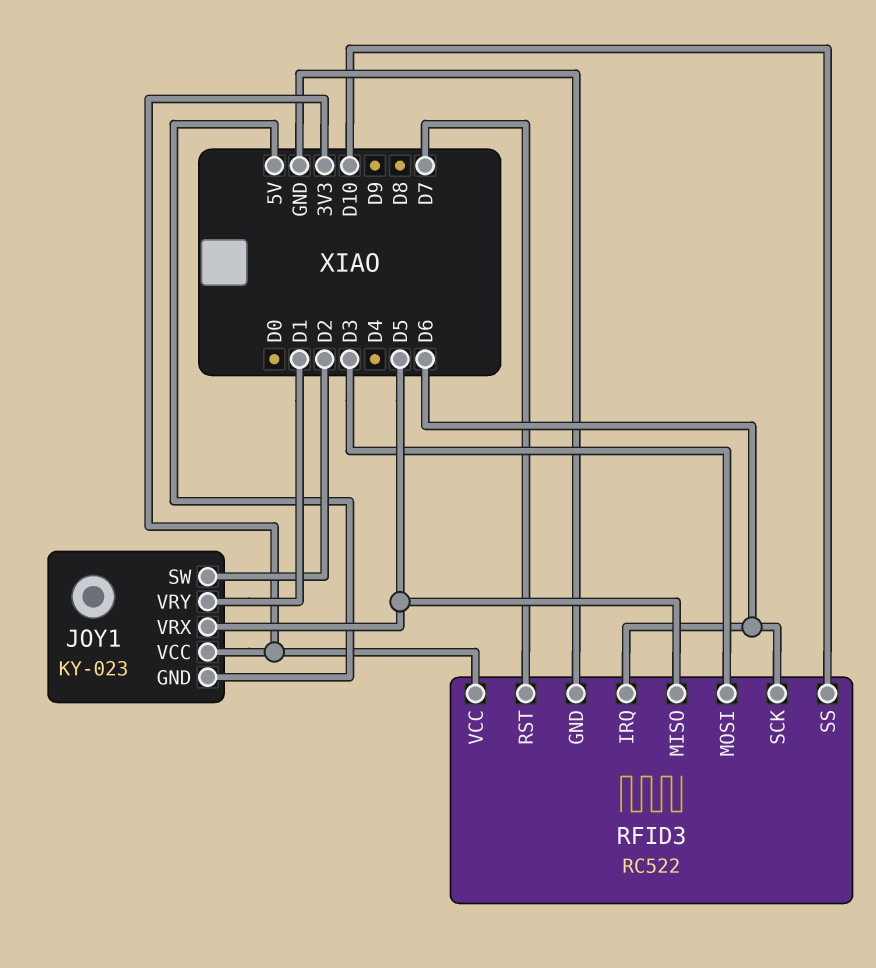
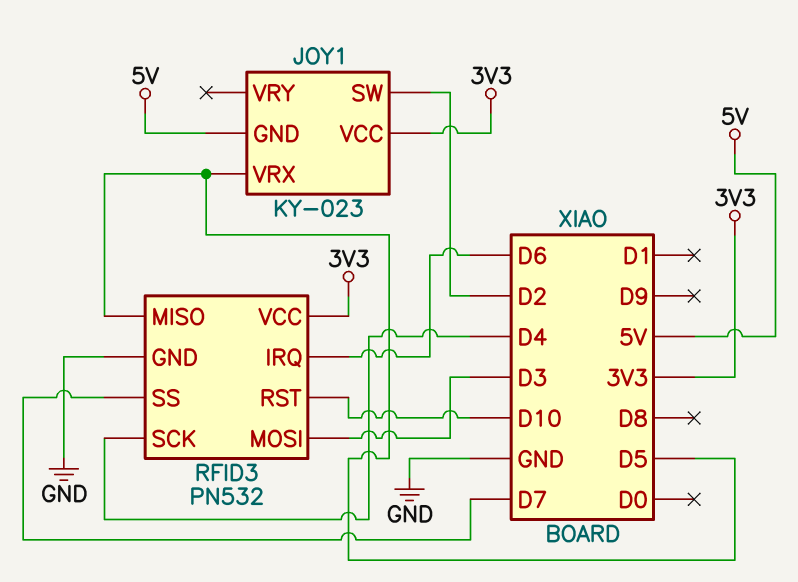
JOY1 pin VRY: D1 -> none
RFID3: RC522 -> PN532
RFID3 pin RST: D7 -> D10
RFID3 pin SCK: D6 -> D4
RFID3 pin SS: D10 -> D7

